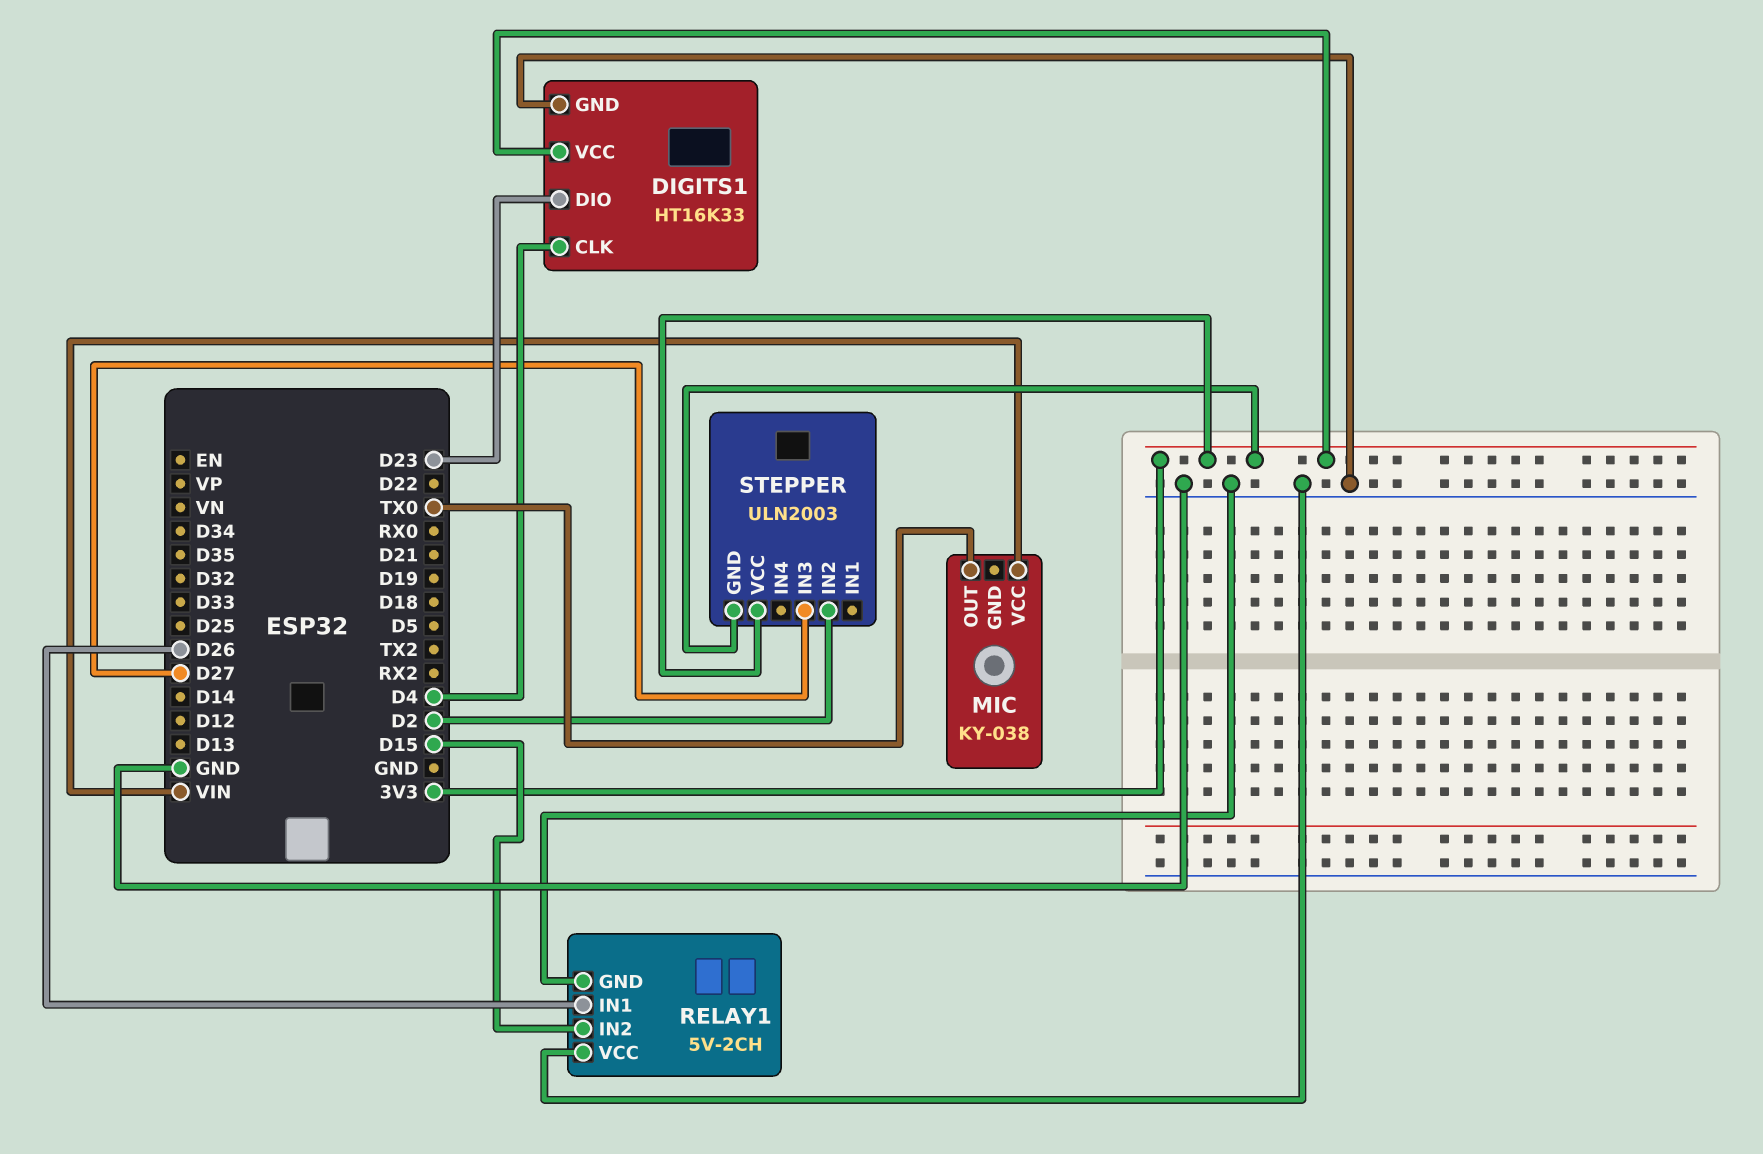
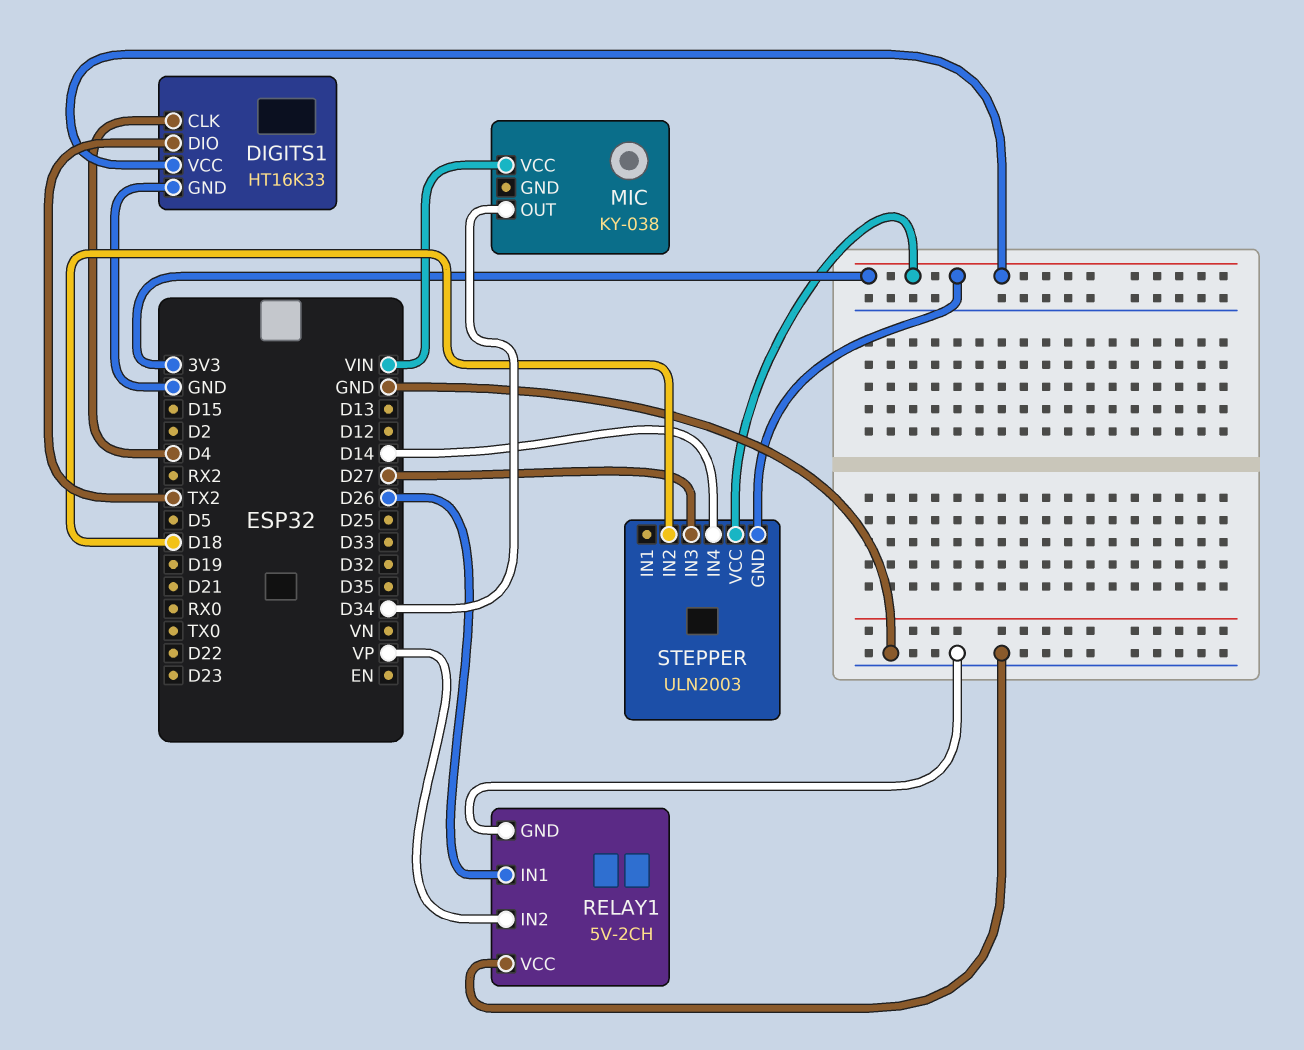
DIGITS1 pin DIO: D23 -> TX2
MIC pin OUT: TX0 -> D34
RELAY1 pin IN2: D15 -> VP
STEPPER pin IN2: D2 -> D18
STEPPER pin IN4: none -> D14

